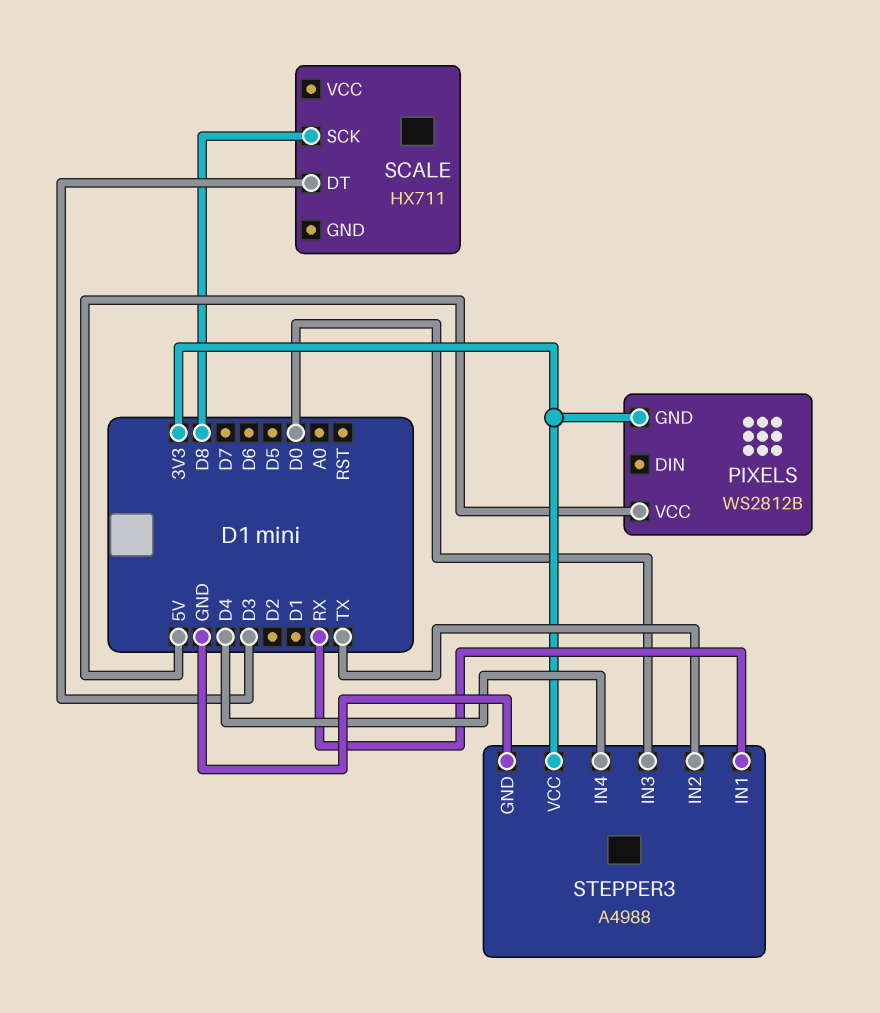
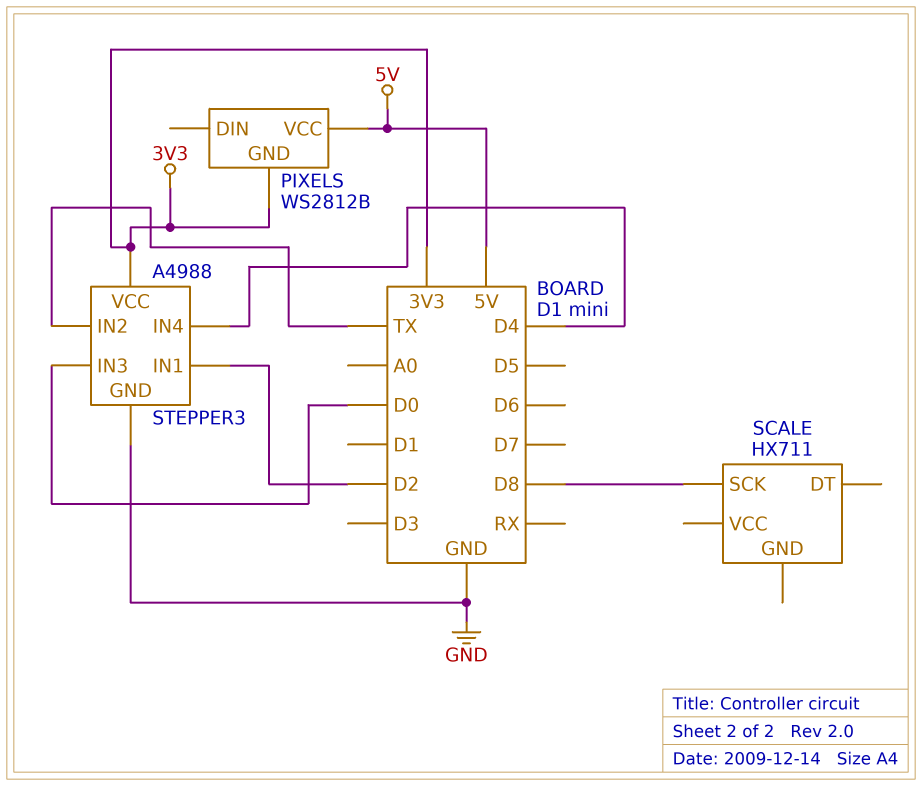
SCALE pin DT: D3 -> none
STEPPER3 pin IN1: RX -> D2

